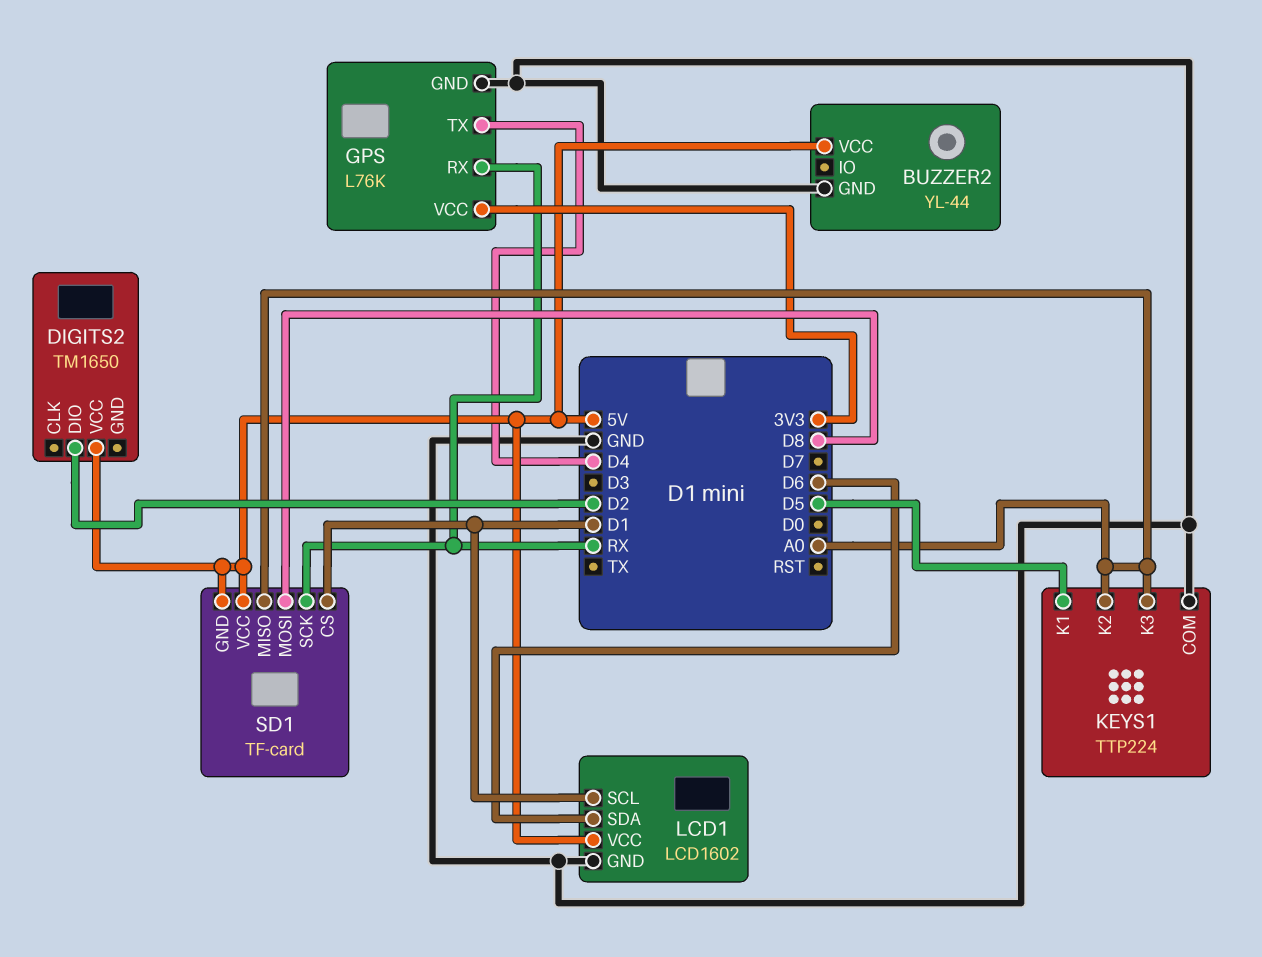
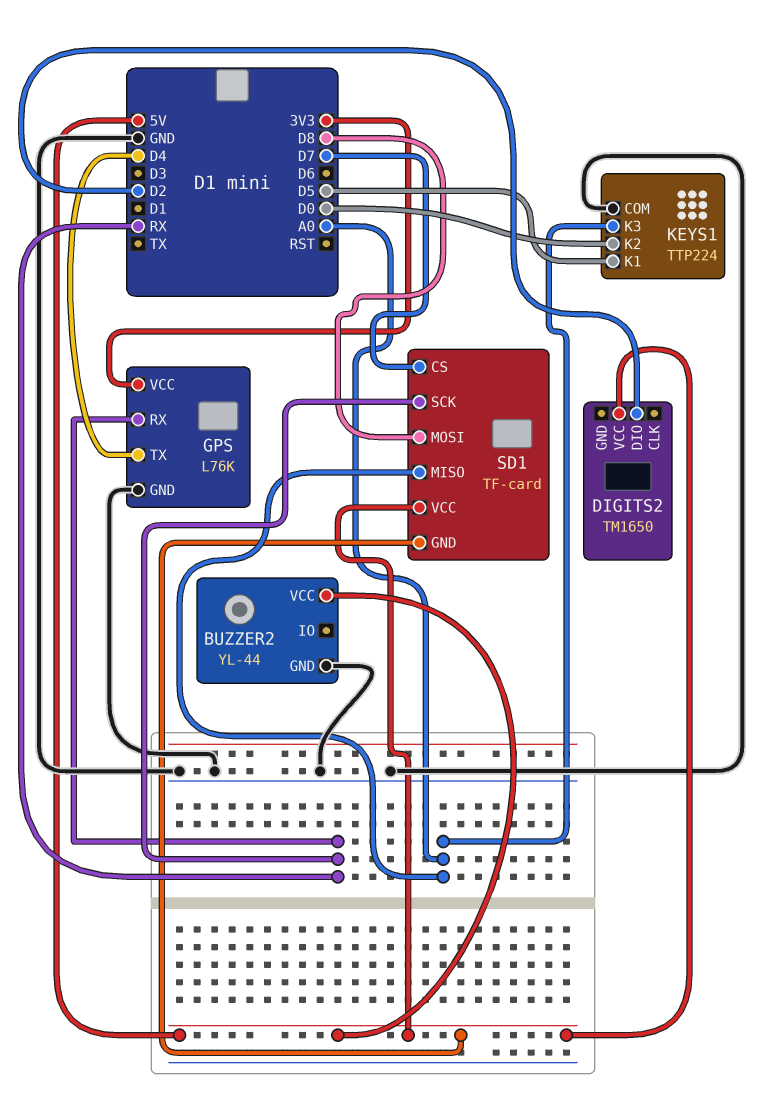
KEYS1 pin K2: A0 -> D0
LCD1: LCD1602 -> none
LCD1 pin GND: GND -> none
LCD1 pin SCL: D1 -> none
LCD1 pin SDA: D6 -> none
LCD1 pin VCC: 5V -> none
SD1 pin CS: D1 -> D7

